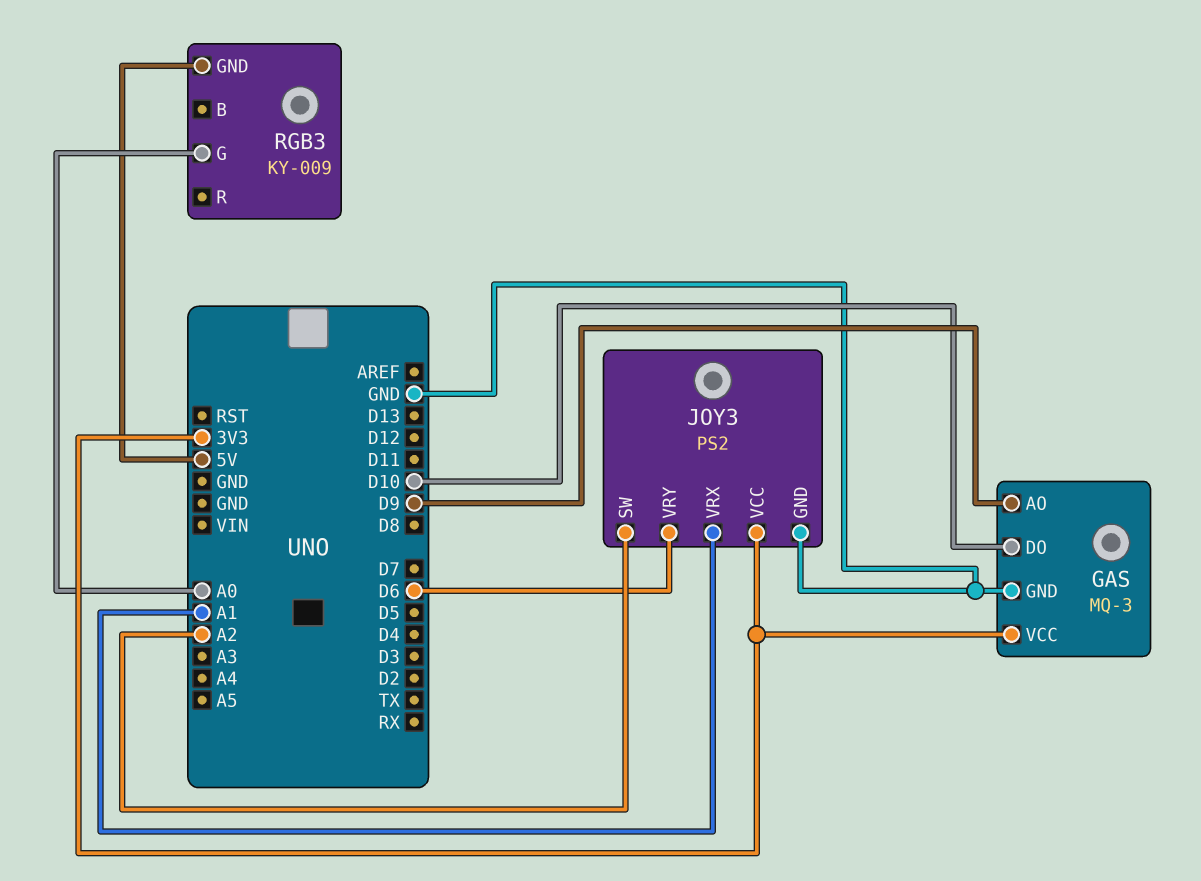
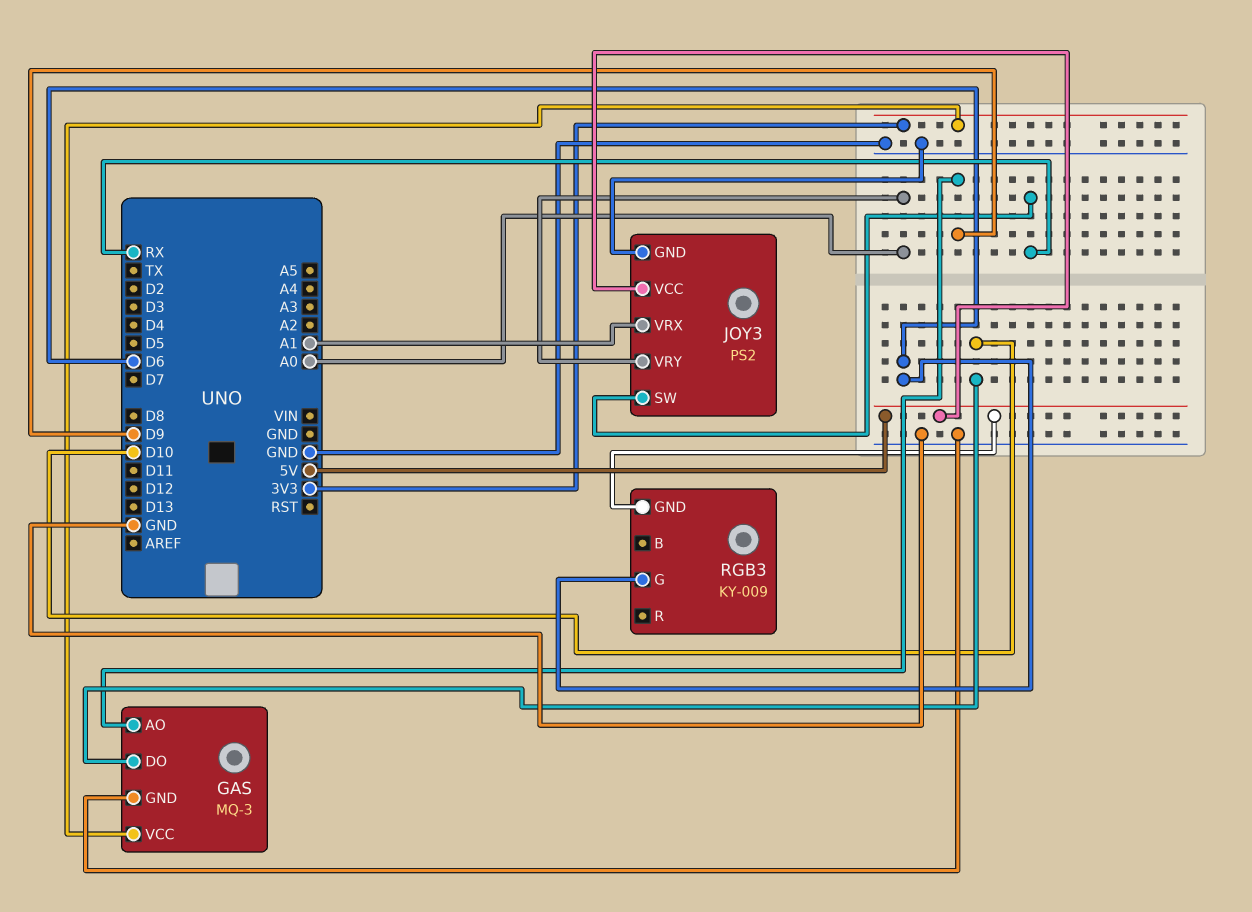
JOY3 pin SW: A2 -> RX
JOY3 pin VCC: 3V3 -> 5V
JOY3 pin VRY: D6 -> A0
RGB3 pin G: A0 -> D6

